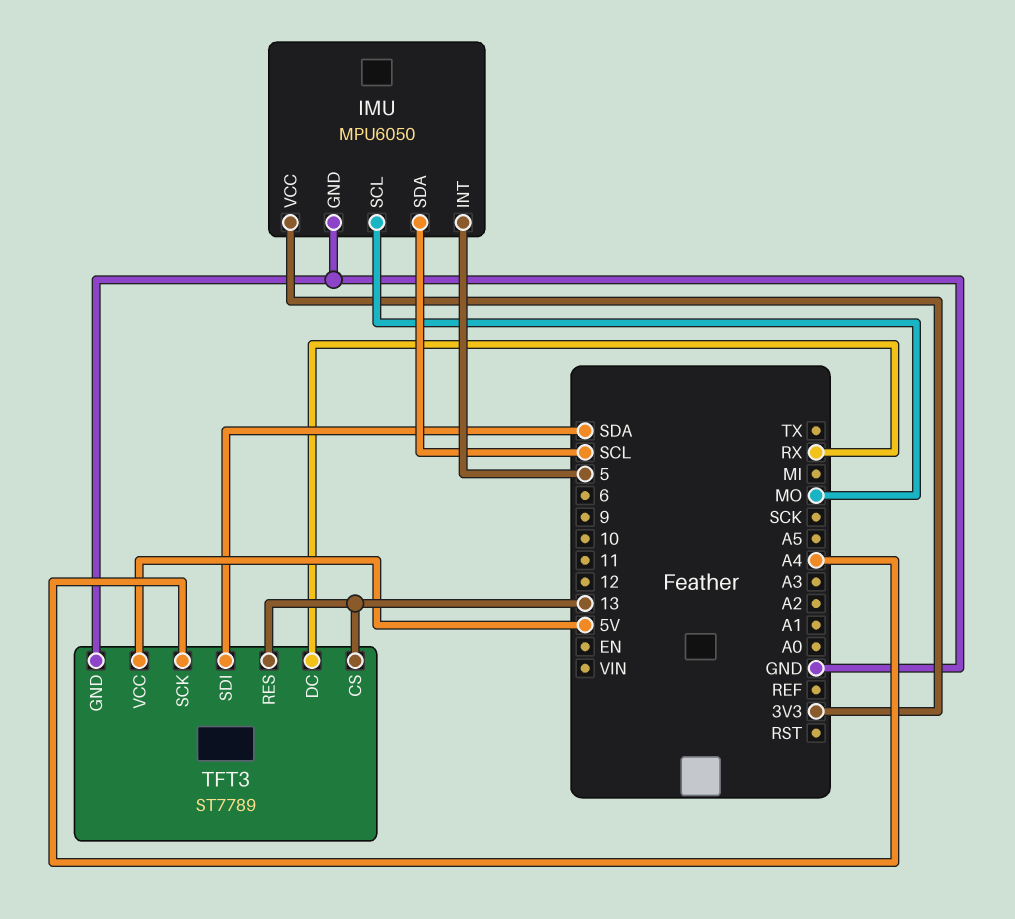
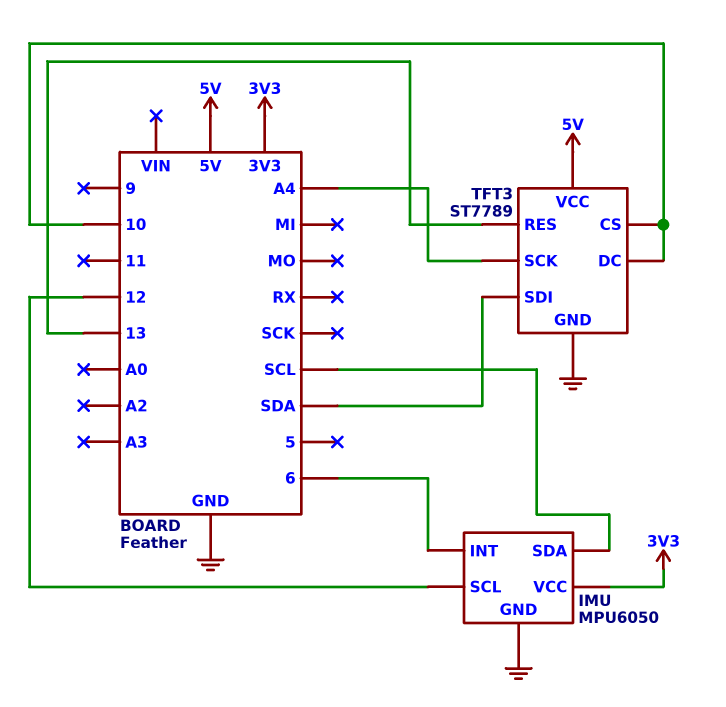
IMU pin INT: 5 -> 6
IMU pin SCL: MO -> 12
TFT3 pin CS: 13 -> 10
TFT3 pin DC: RX -> 10

